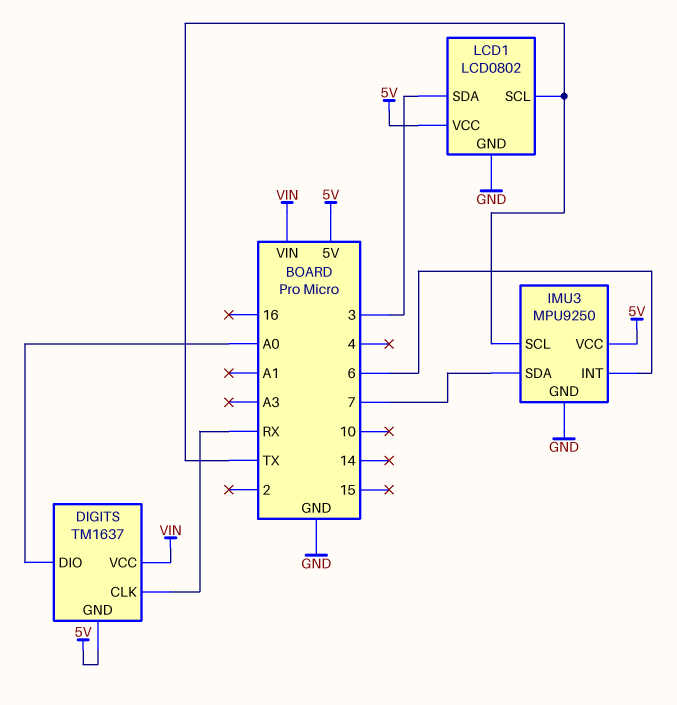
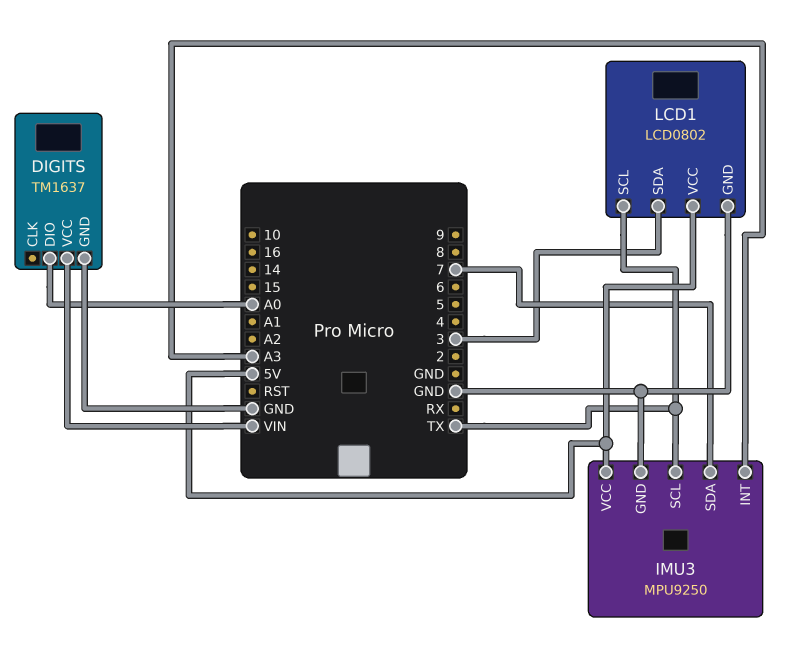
DIGITS pin CLK: RX -> none
DIGITS pin GND: 5V -> GND
IMU3 pin INT: 6 -> A3

